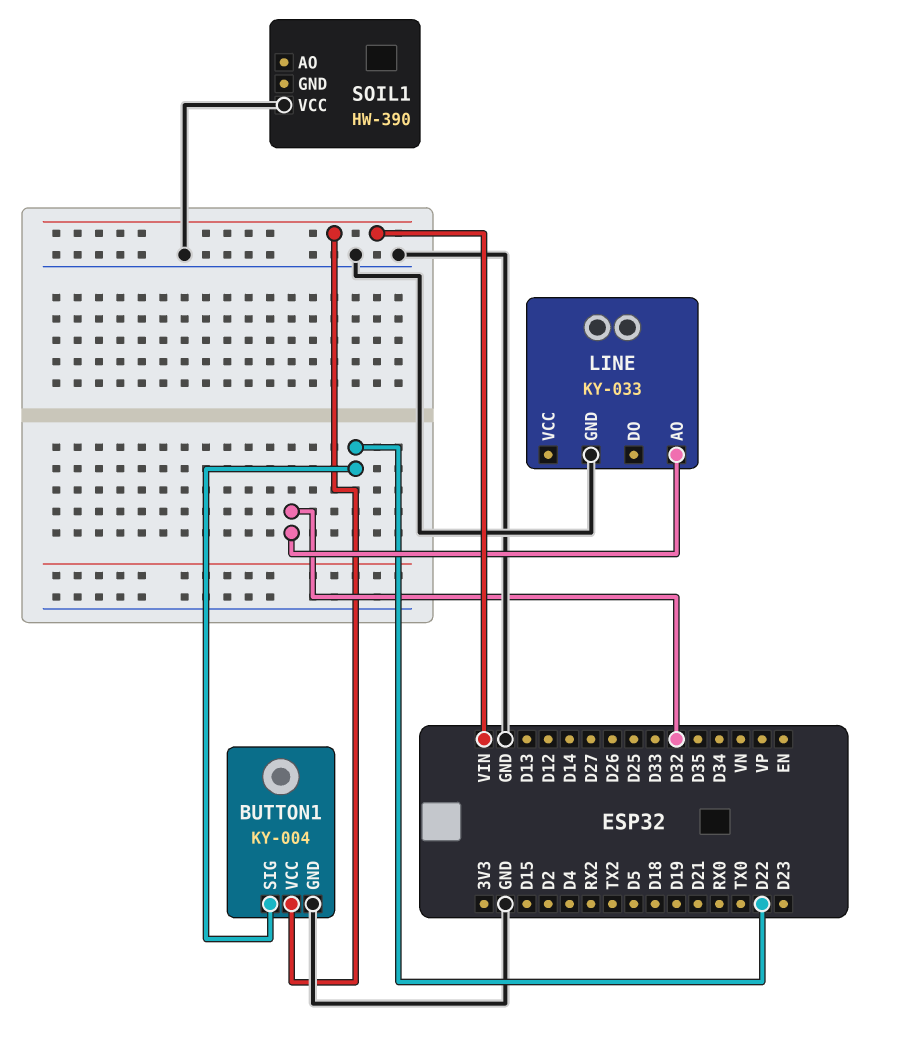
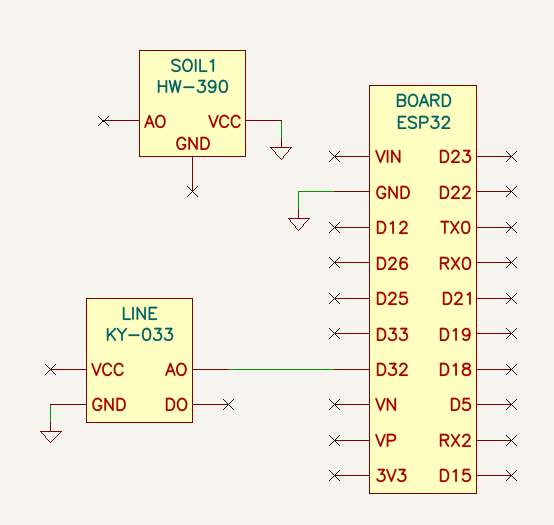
BUTTON1: KY-004 -> none
BUTTON1 pin GND: GND -> none
BUTTON1 pin SIG: D22 -> none
BUTTON1 pin VCC: VIN -> none

